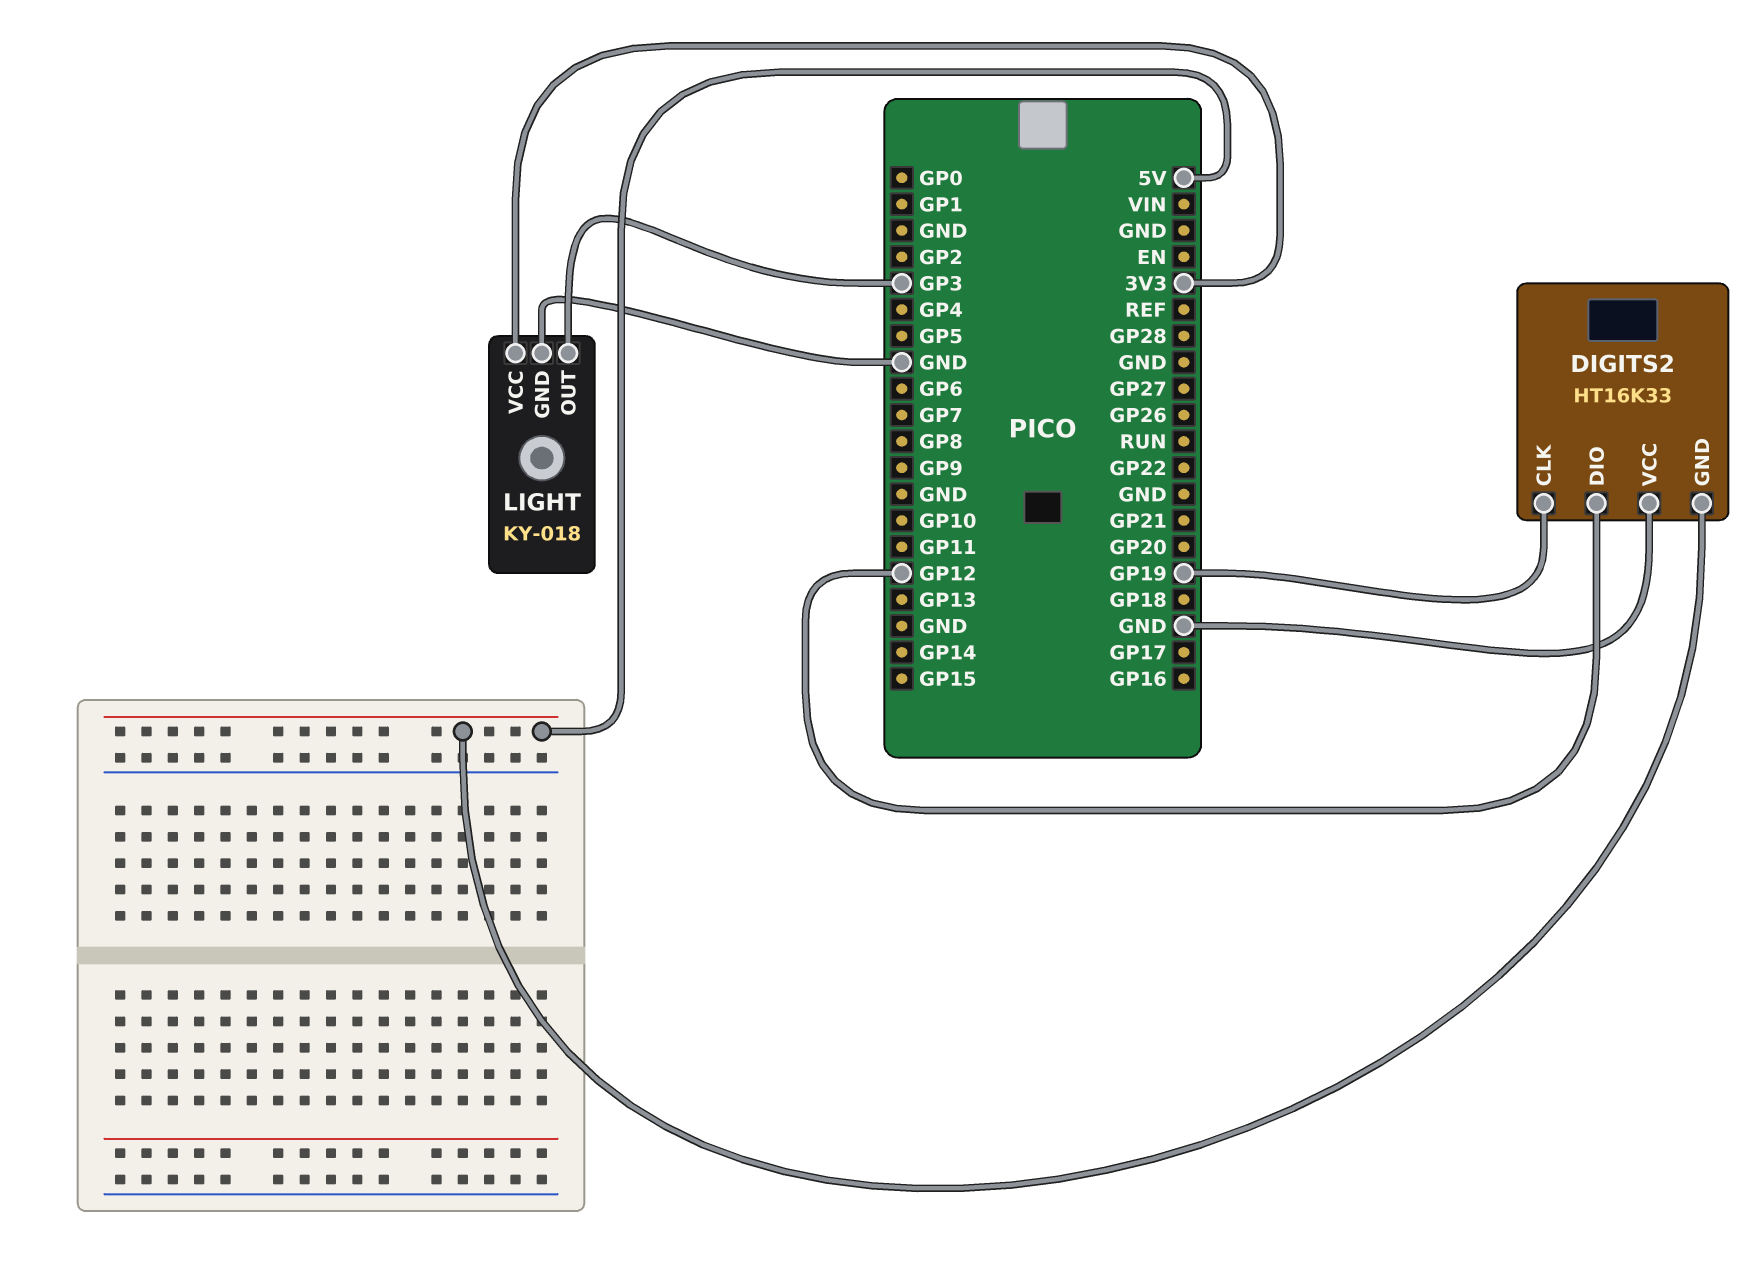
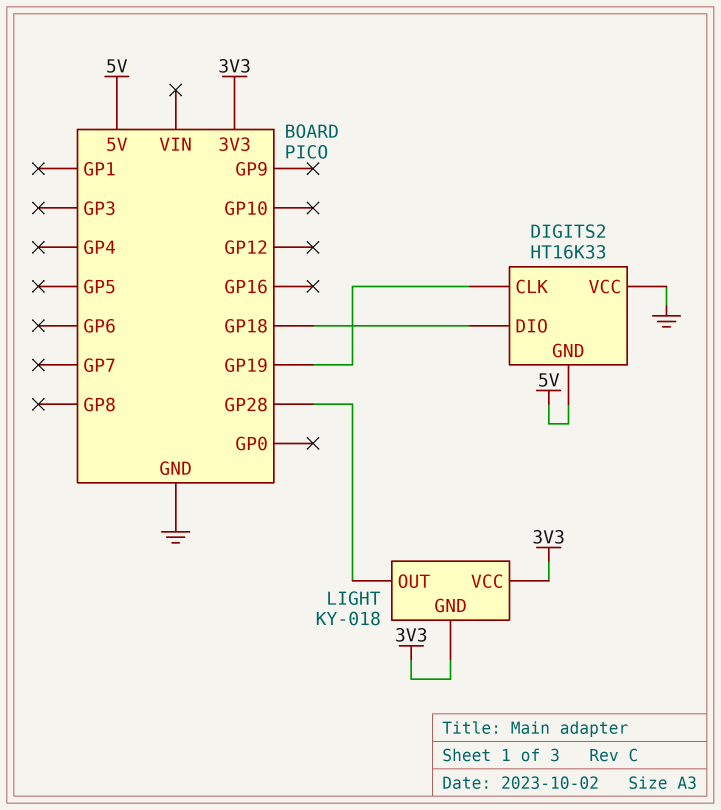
DIGITS2 pin DIO: GP12 -> GP18
LIGHT pin GND: GND -> 3V3
LIGHT pin OUT: GP3 -> GP28

